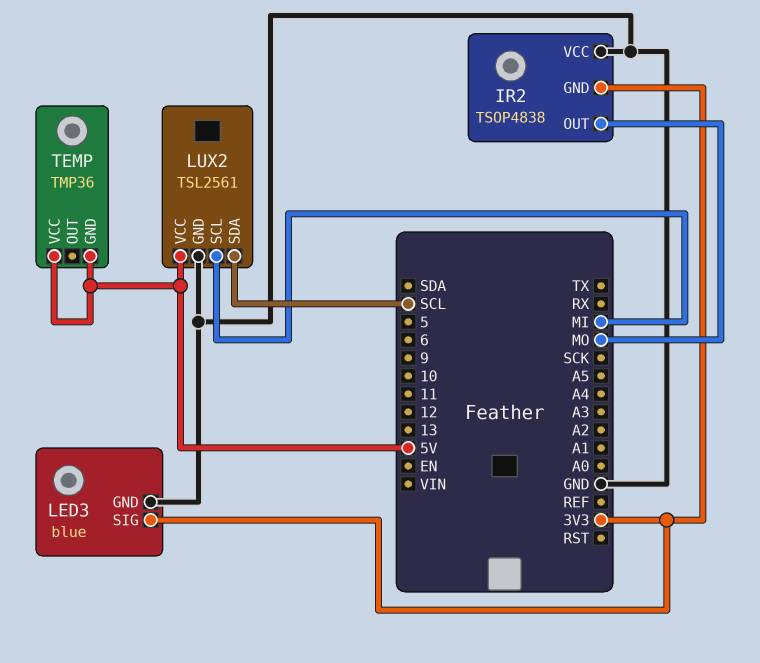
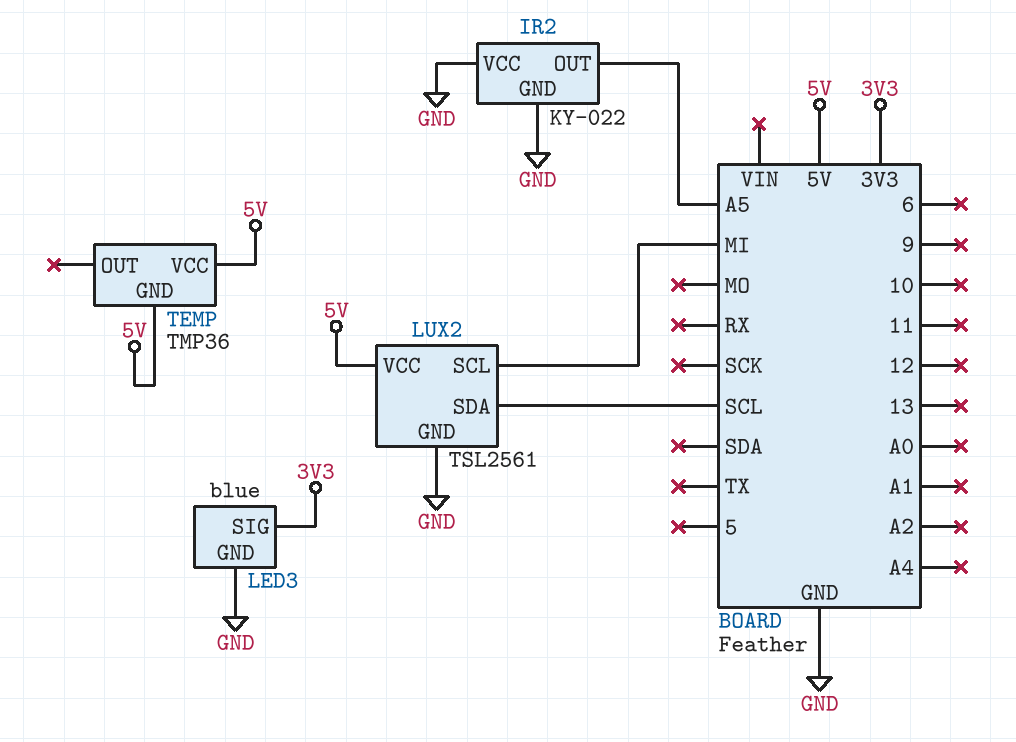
IR2: TSOP4838 -> KY-022
IR2 pin GND: 3V3 -> GND
IR2 pin OUT: MO -> A5

